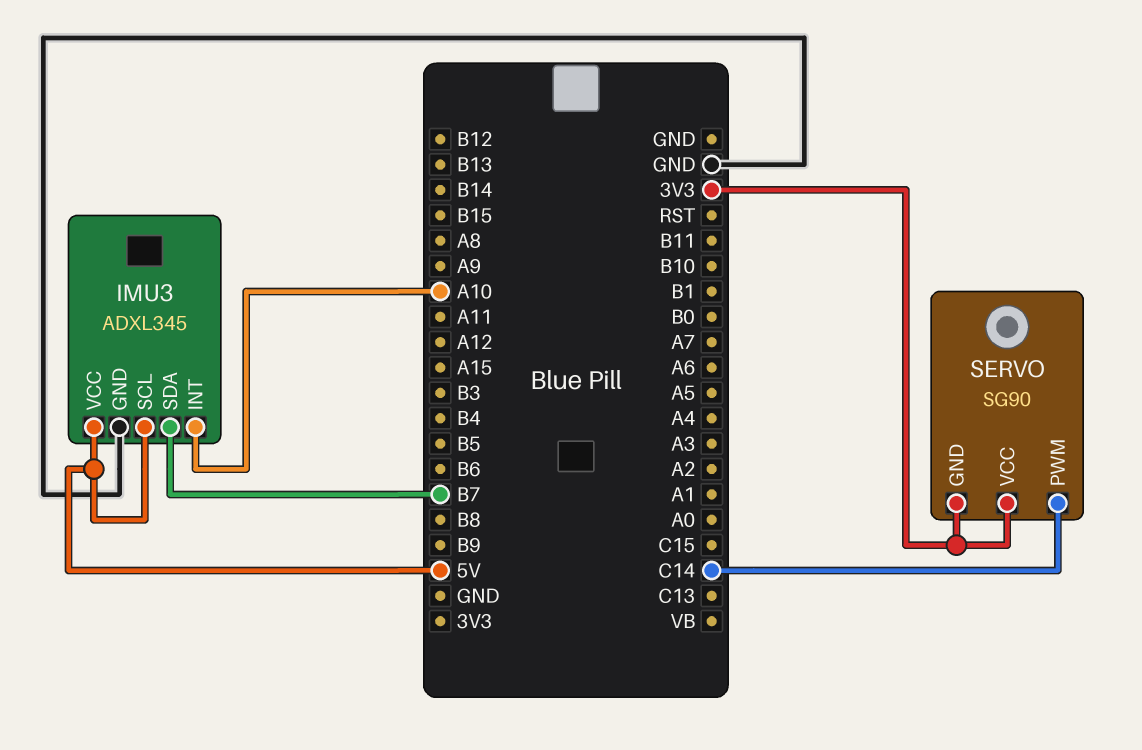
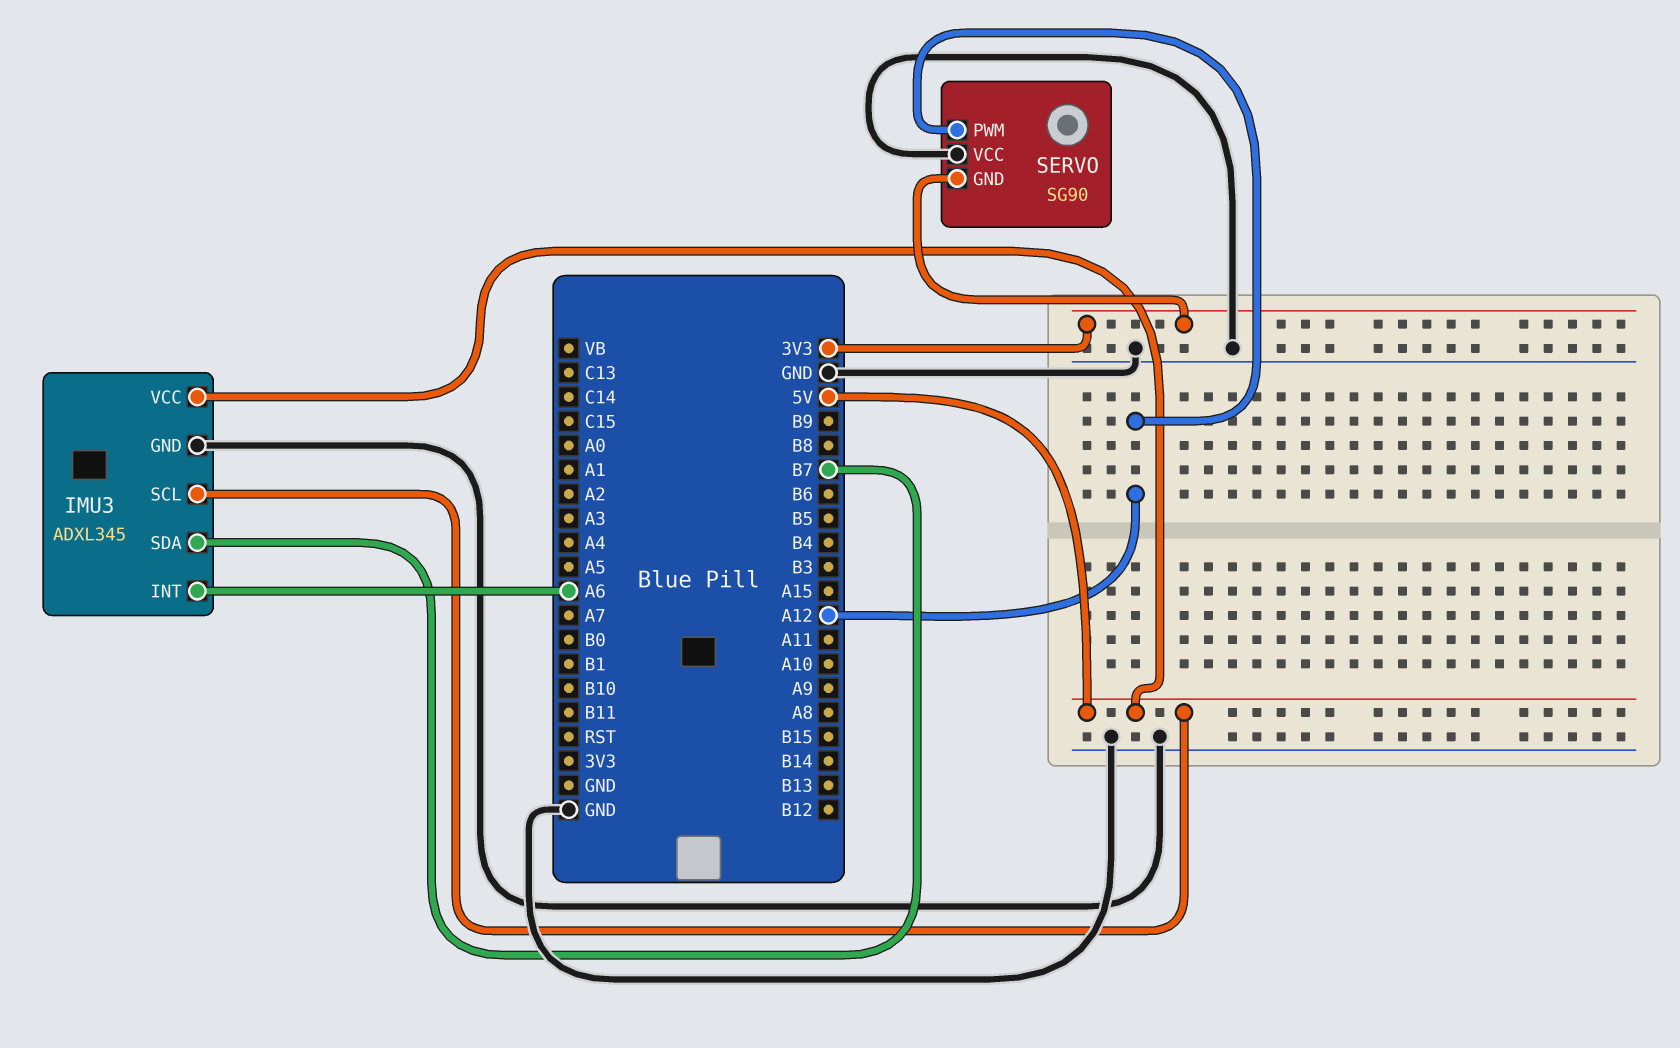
IMU3 pin INT: A10 -> A6
SERVO pin PWM: C14 -> A12
SERVO pin VCC: 3V3 -> GND

